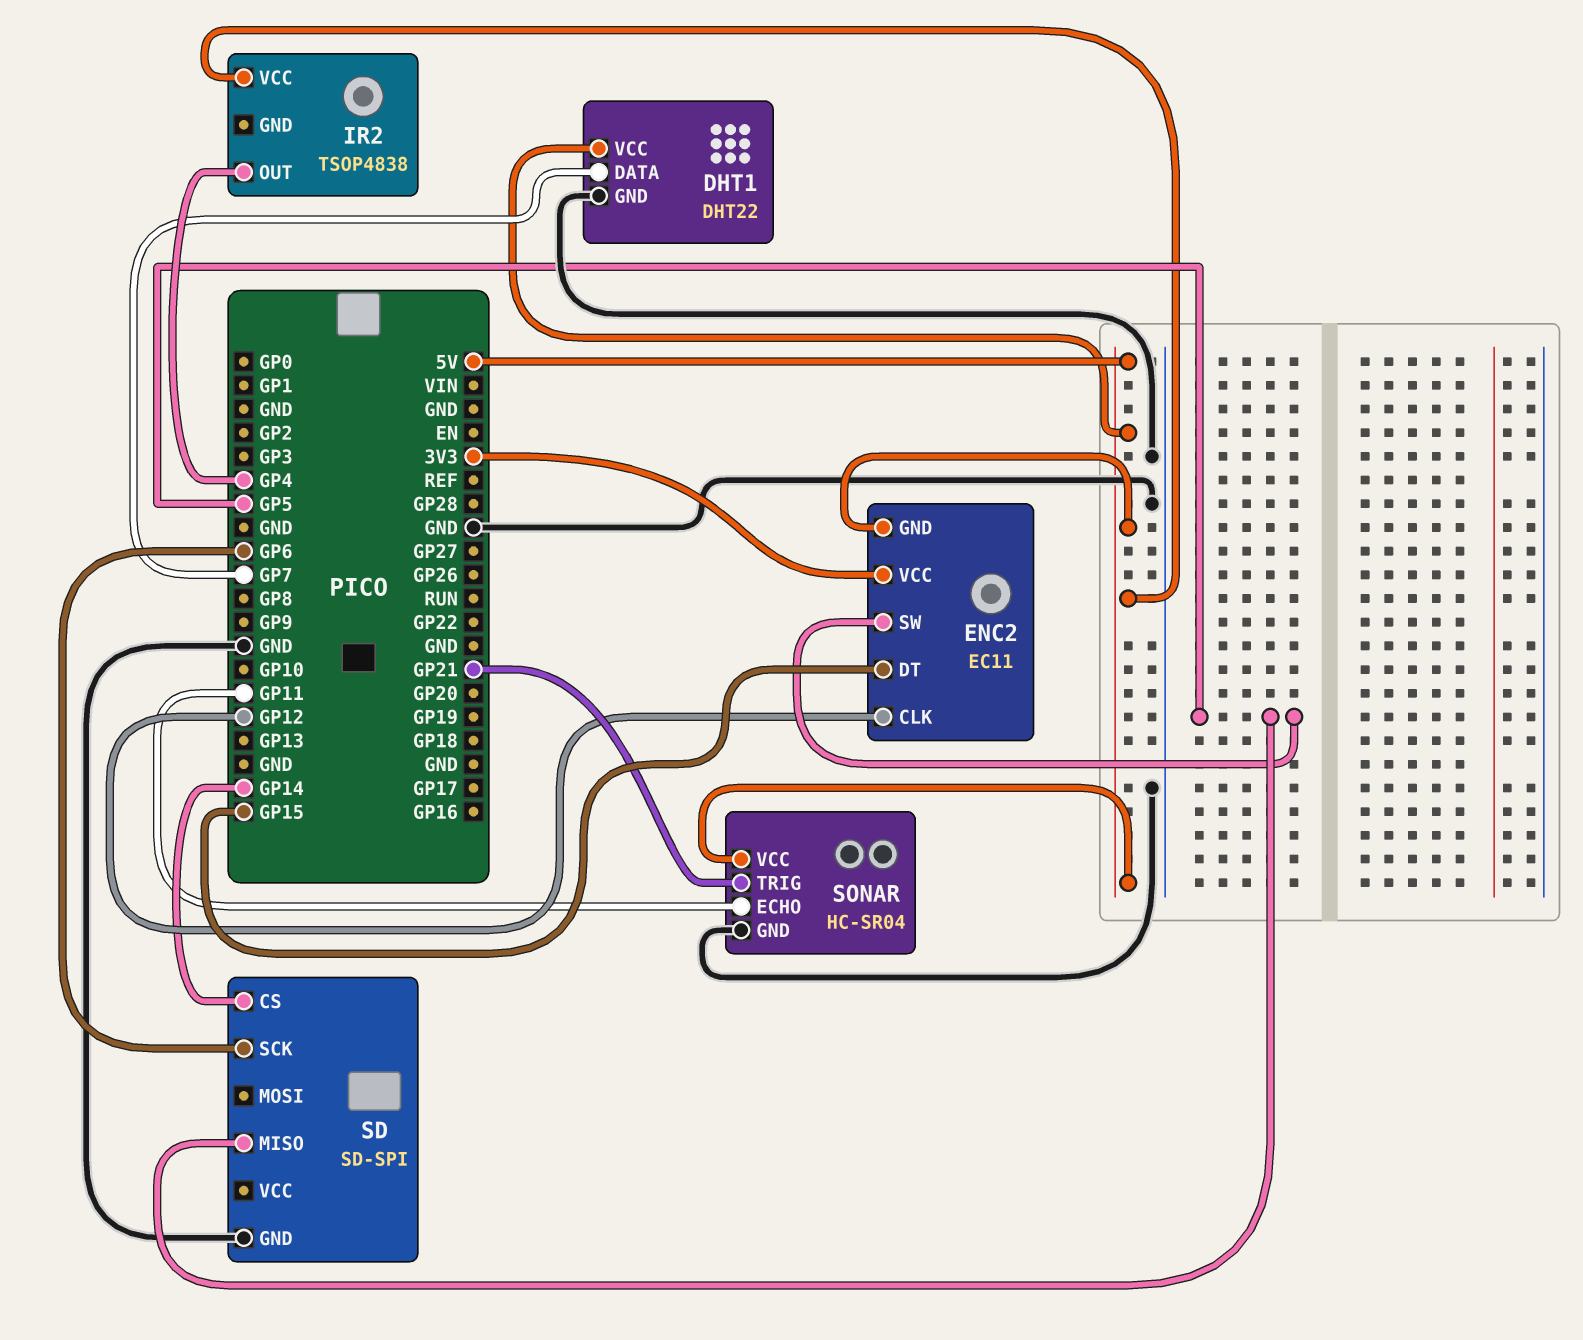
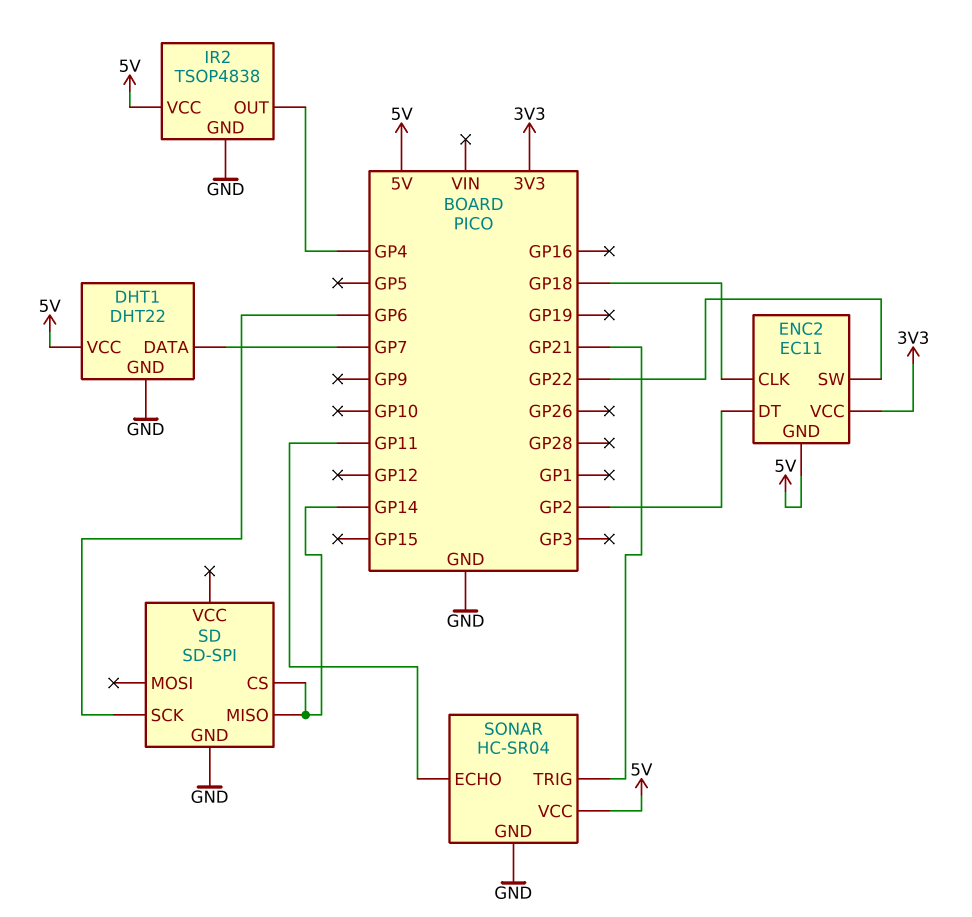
ENC2 pin CLK: GP12 -> GP18
ENC2 pin DT: GP15 -> GP2
ENC2 pin SW: GP5 -> GP22
IR2 pin GND: none -> GND
SD pin MISO: GP5 -> GP14

